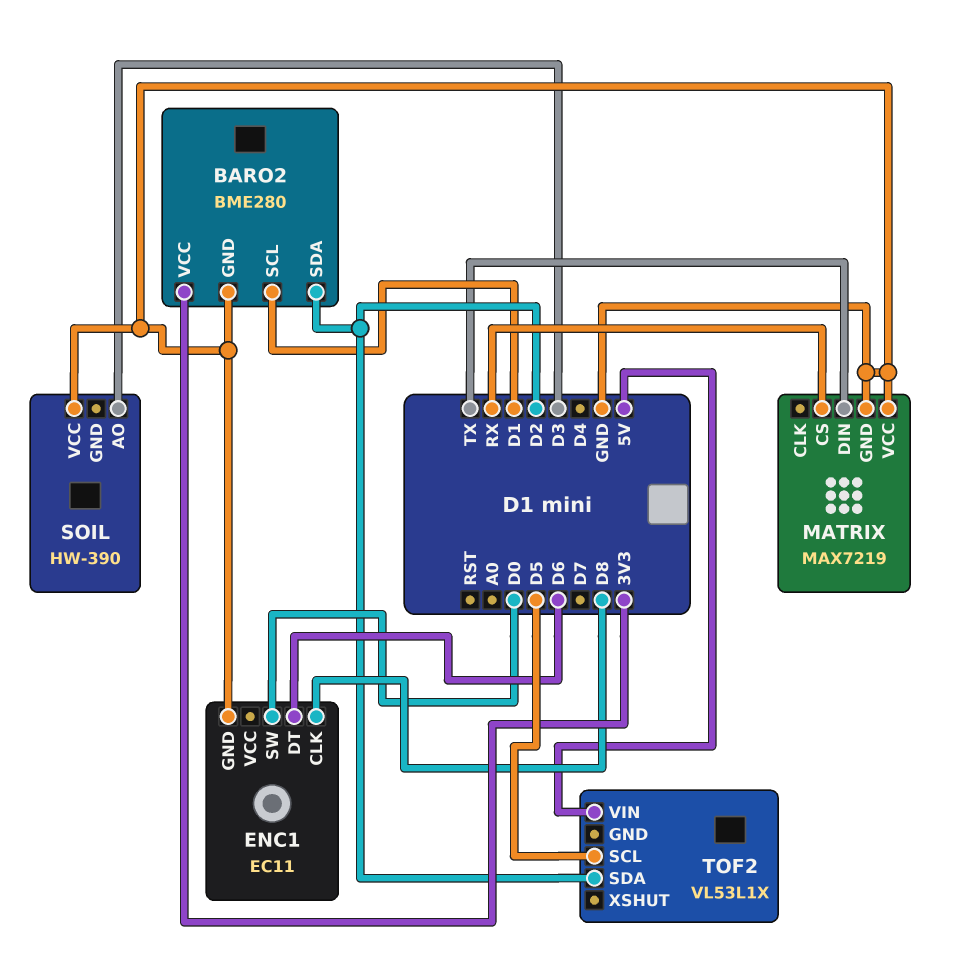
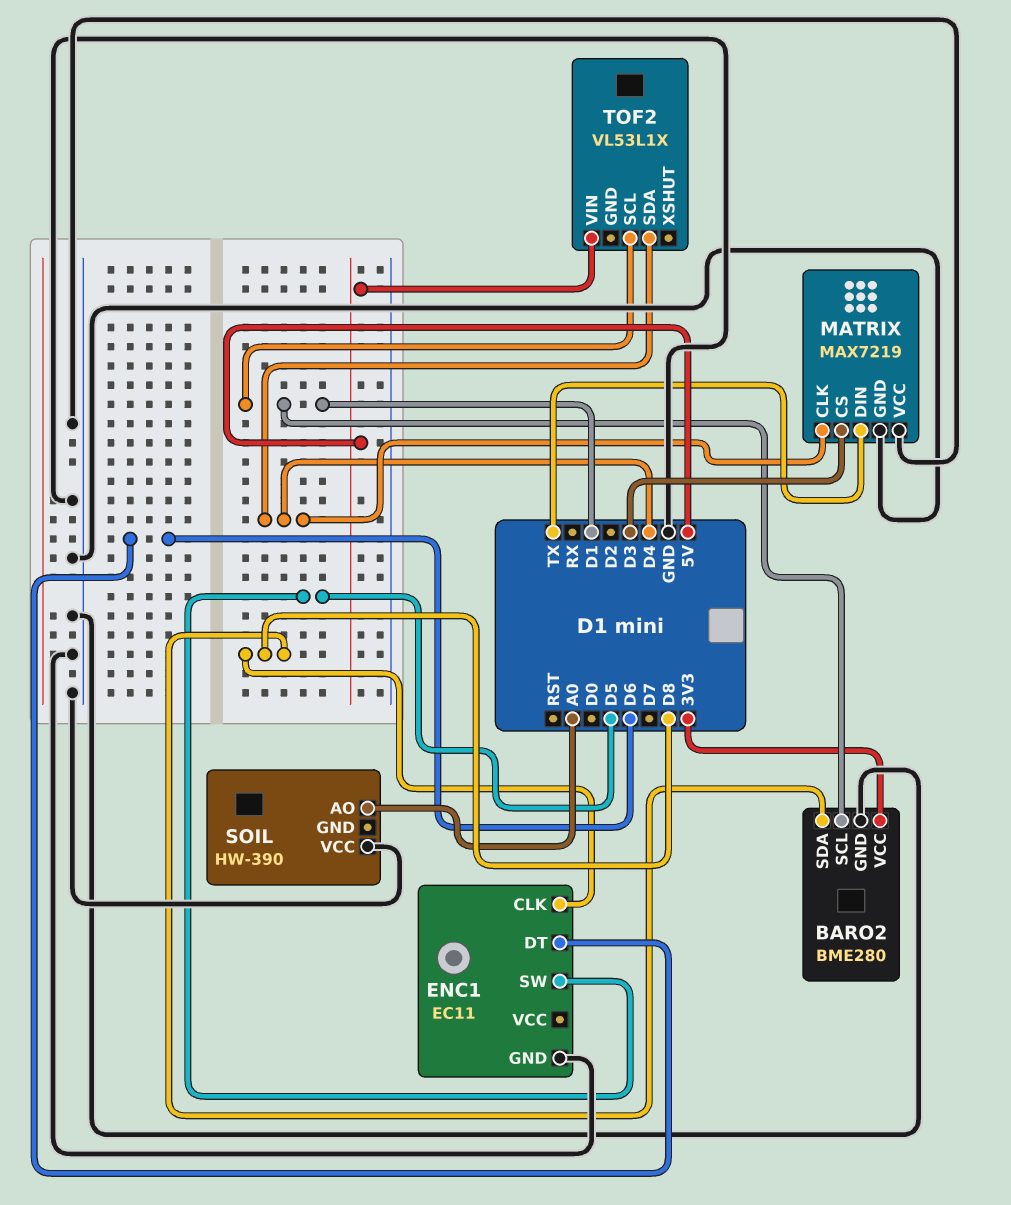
BARO2 pin SDA: D2 -> D8
ENC1 pin SW: D0 -> D5
MATRIX pin CLK: none -> D4
MATRIX pin CS: RX -> D3
SOIL pin AO: D3 -> A0
TOF2 pin SCL: D5 -> D1
TOF2 pin SDA: D2 -> D4

